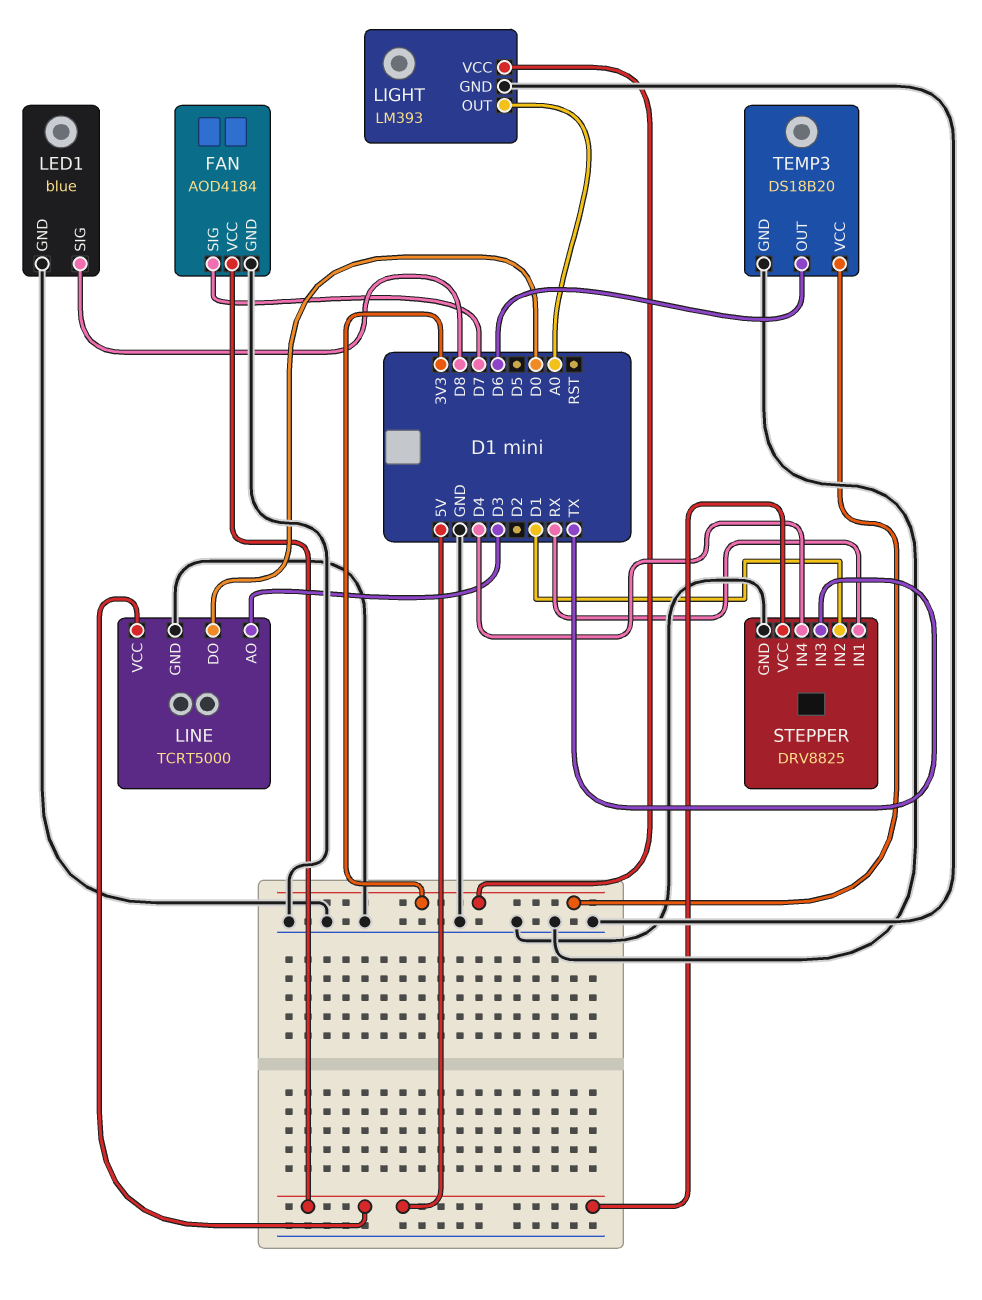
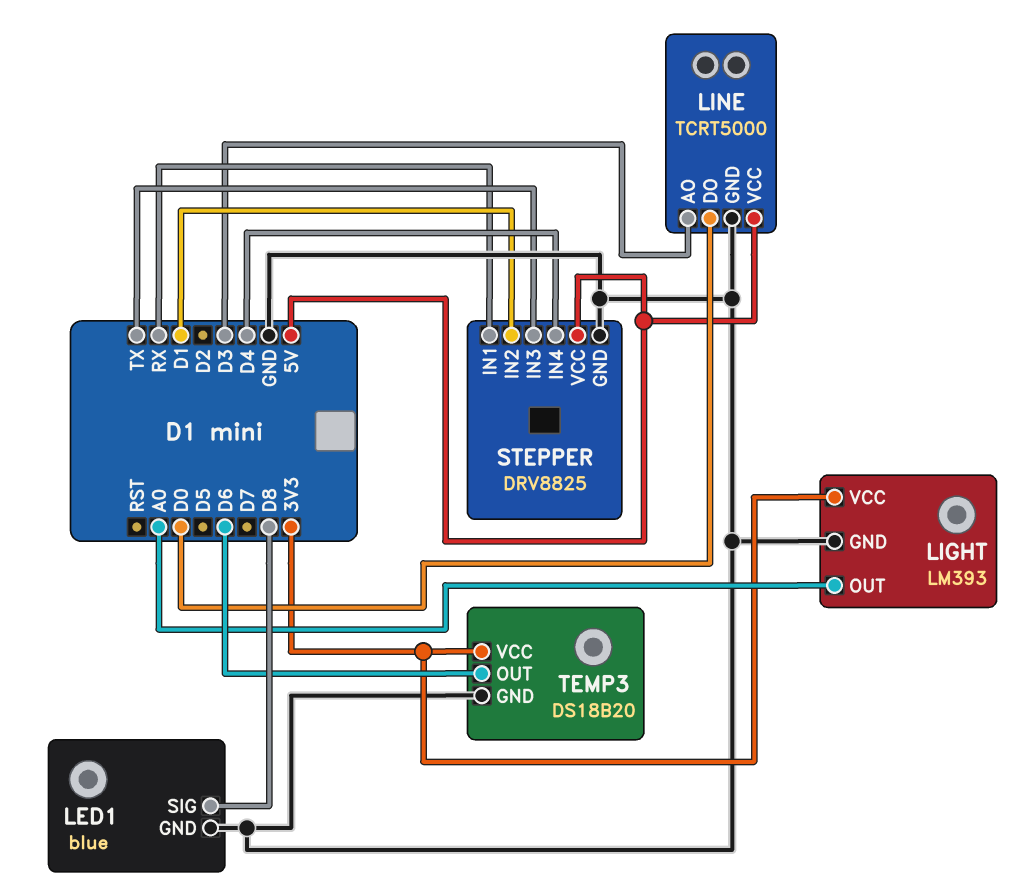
FAN: AOD4184 -> none
FAN pin GND: GND -> none
FAN pin SIG: D7 -> none
FAN pin VCC: 5V -> none

